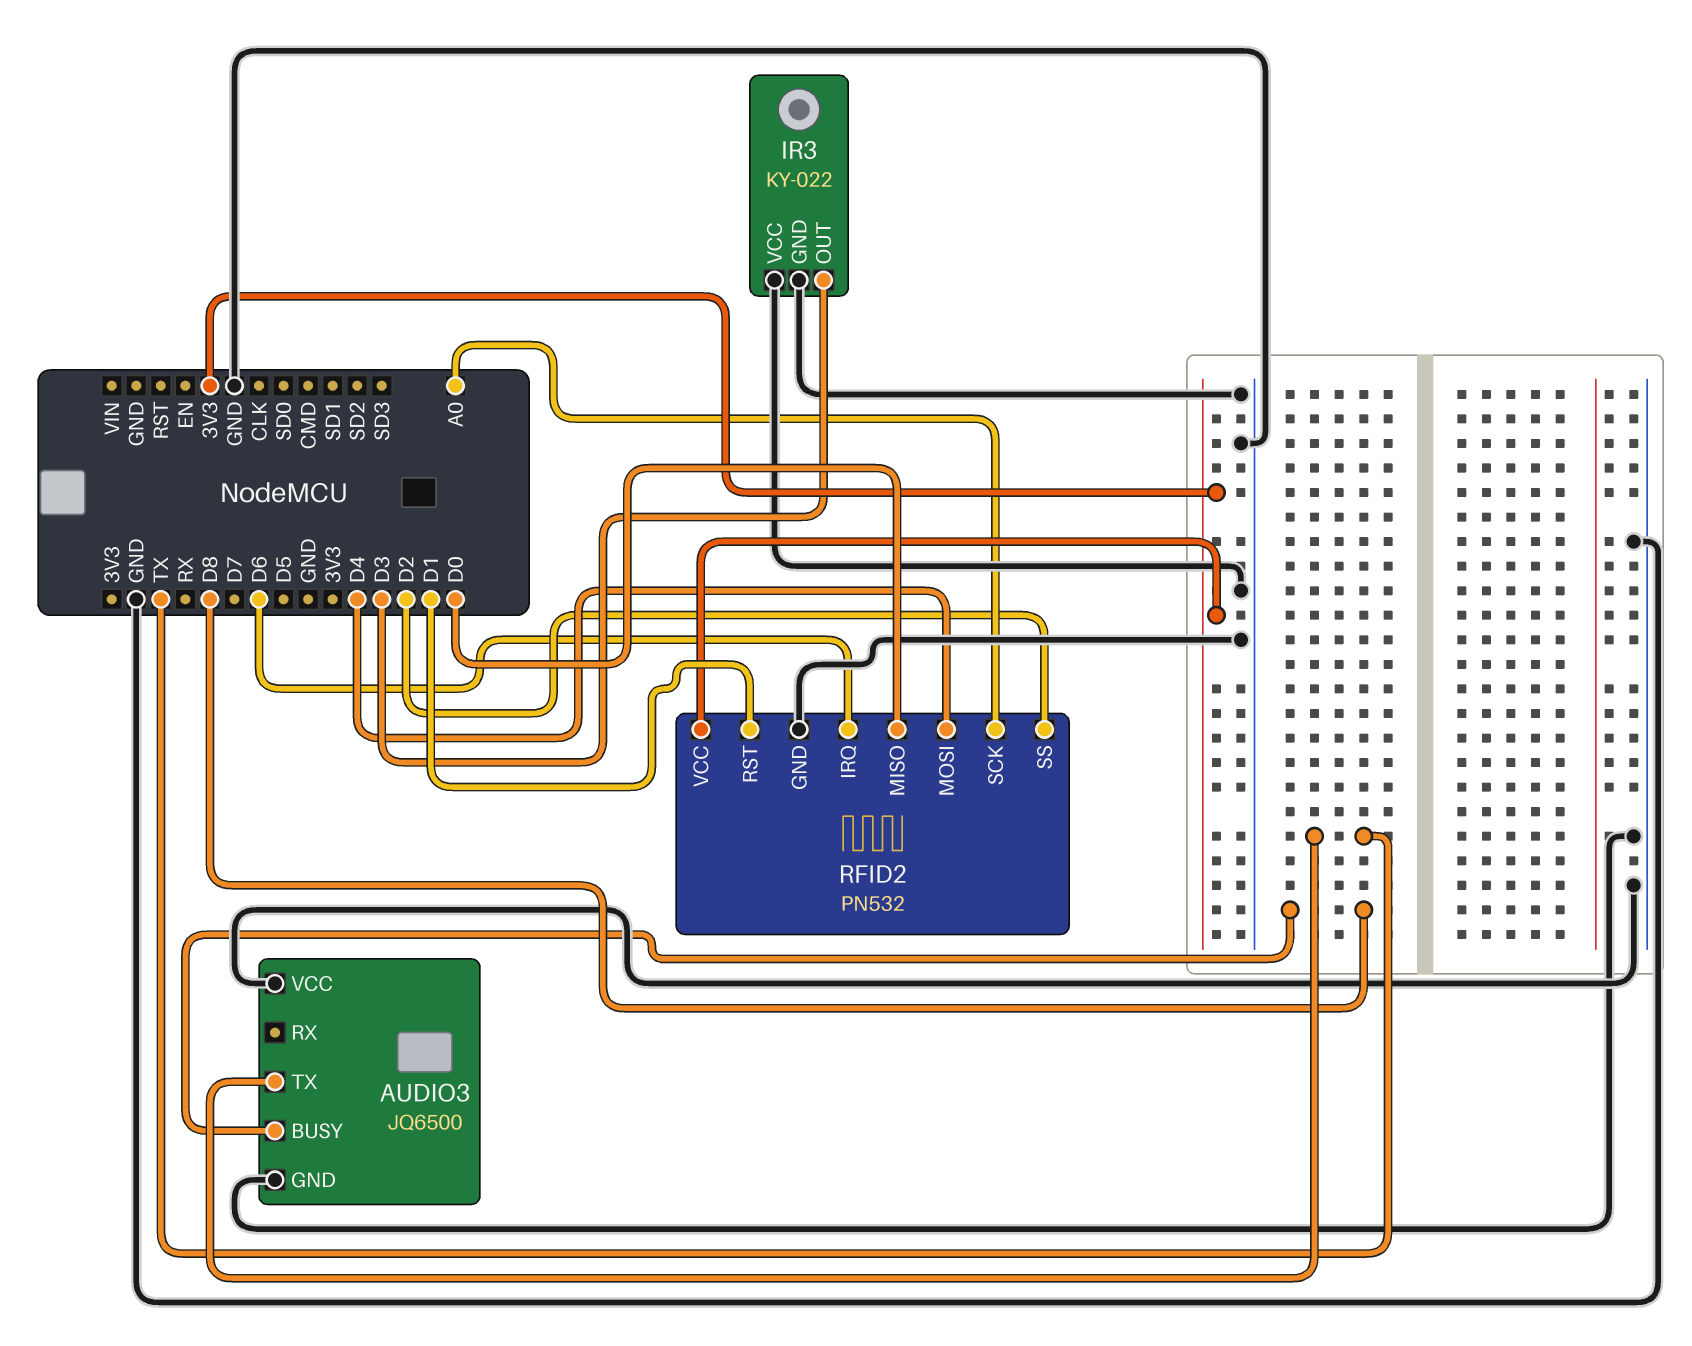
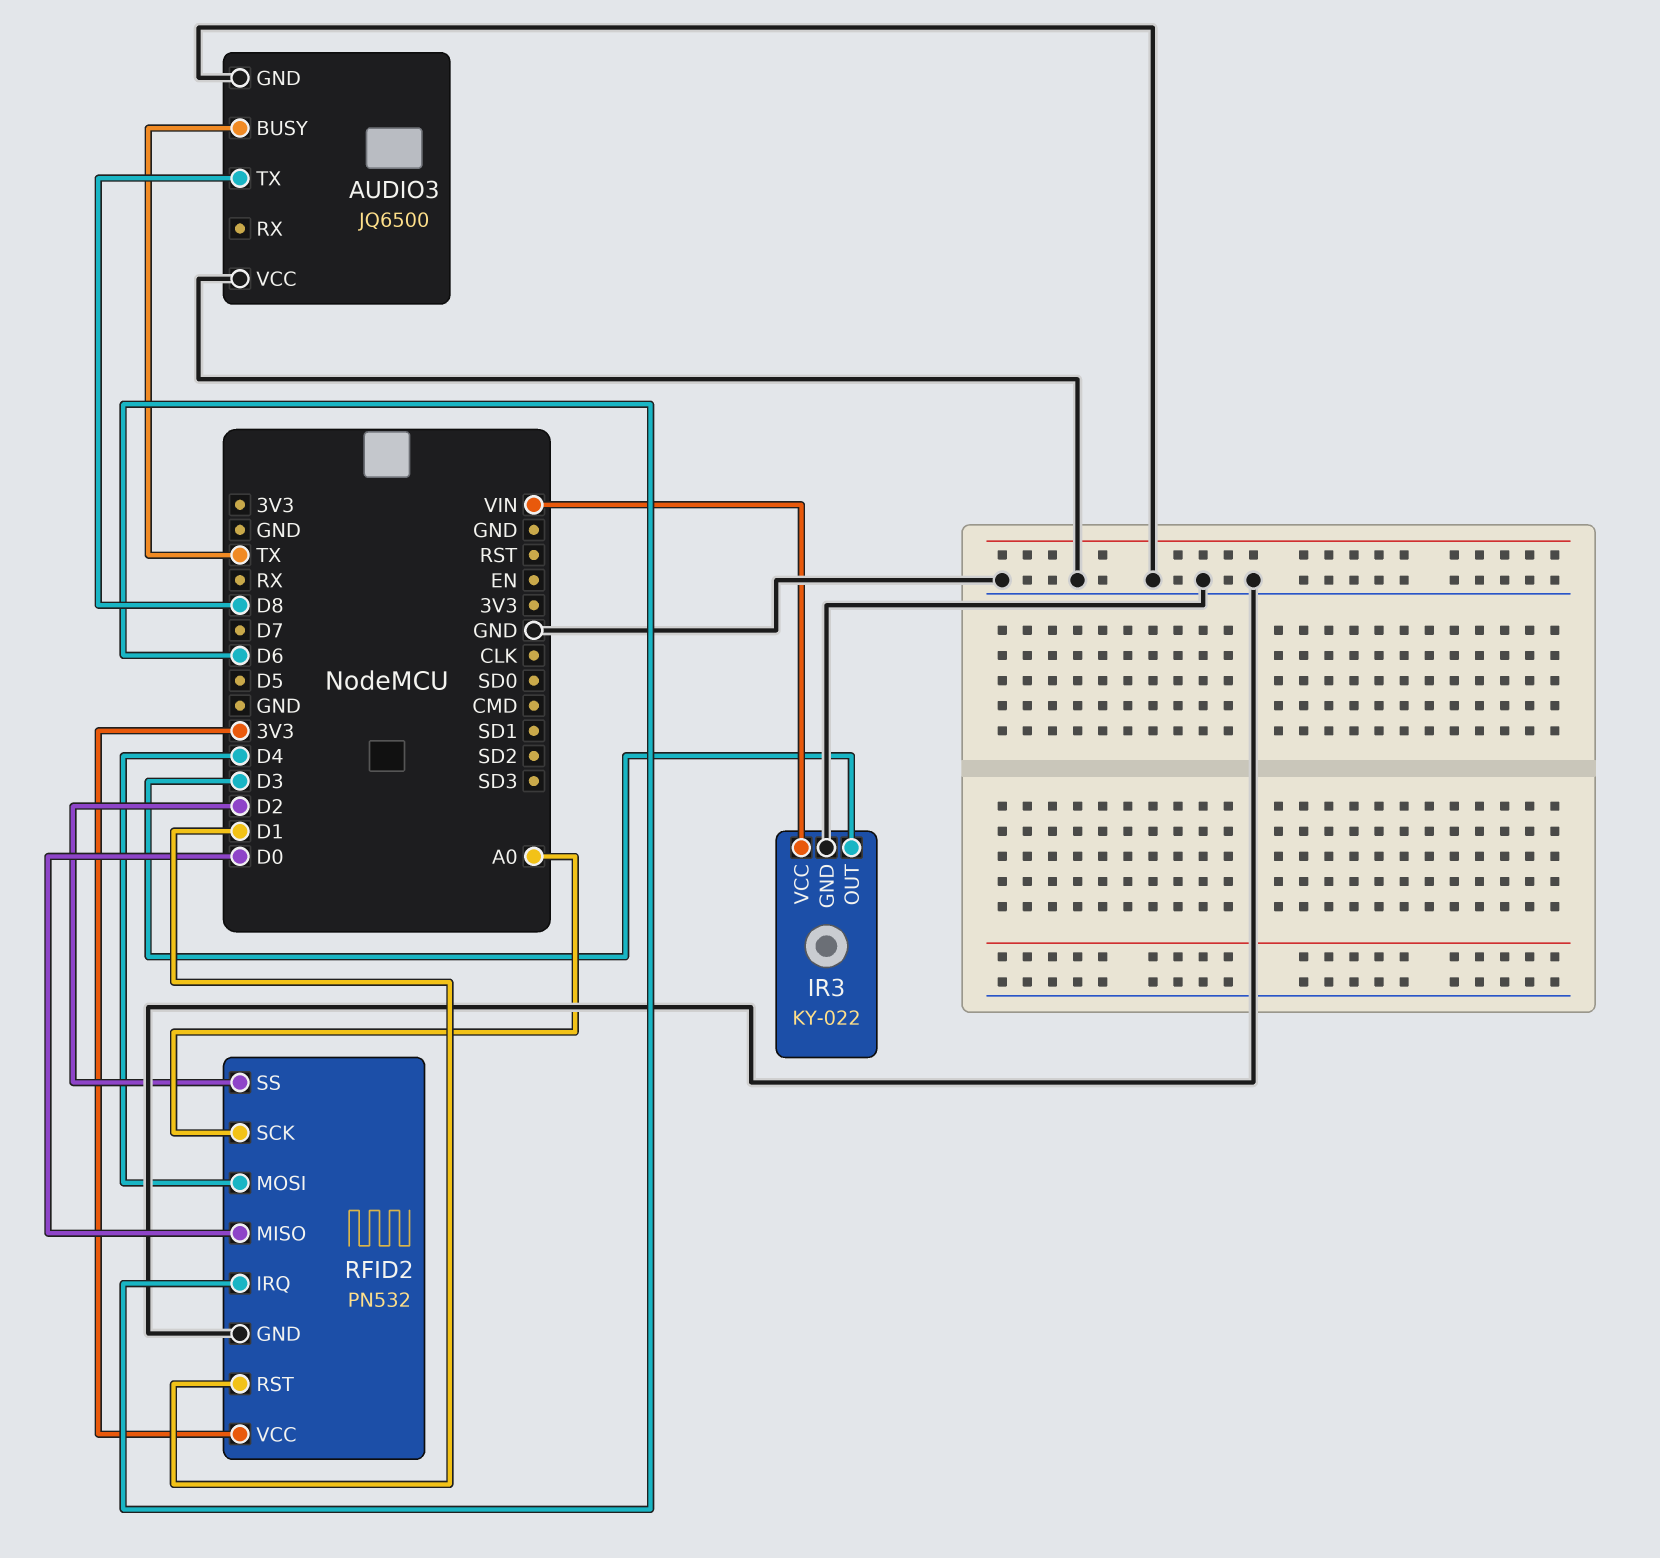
AUDIO3 pin BUSY: D8 -> TX
AUDIO3 pin TX: TX -> D8
IR3 pin VCC: GND -> VIN

